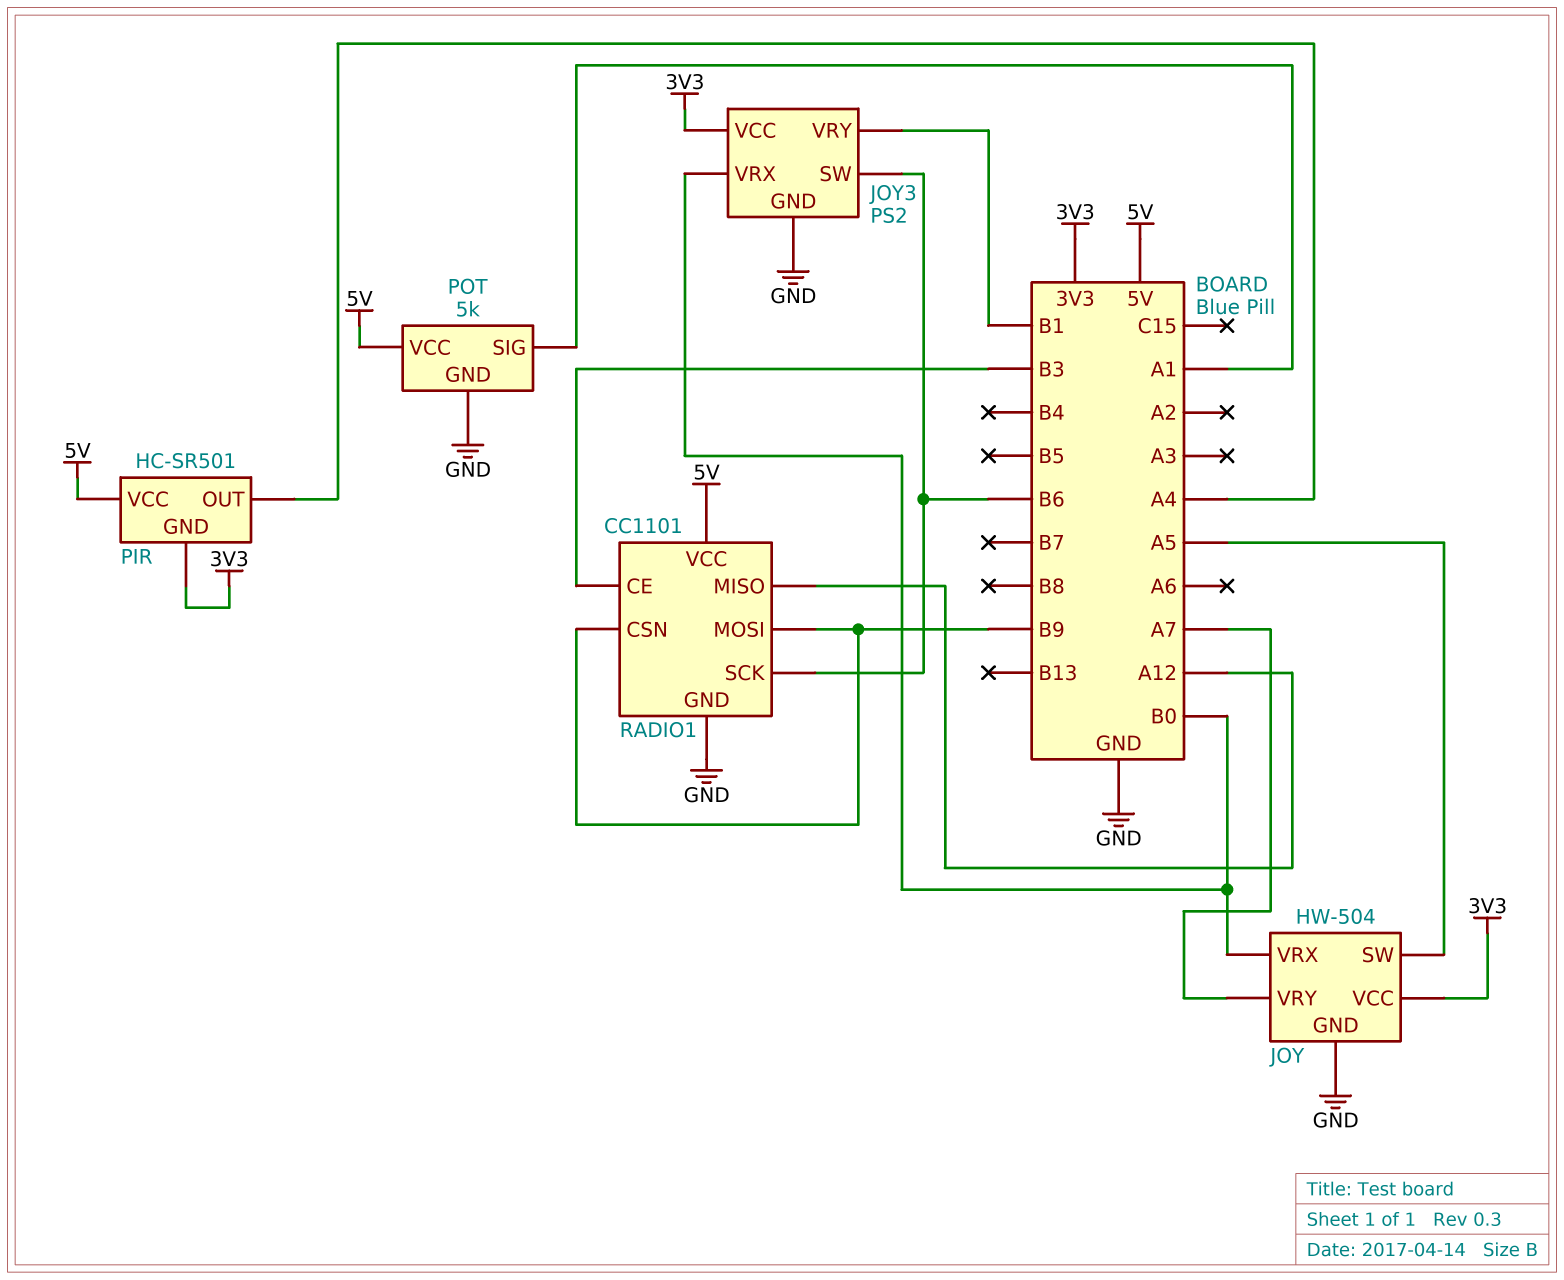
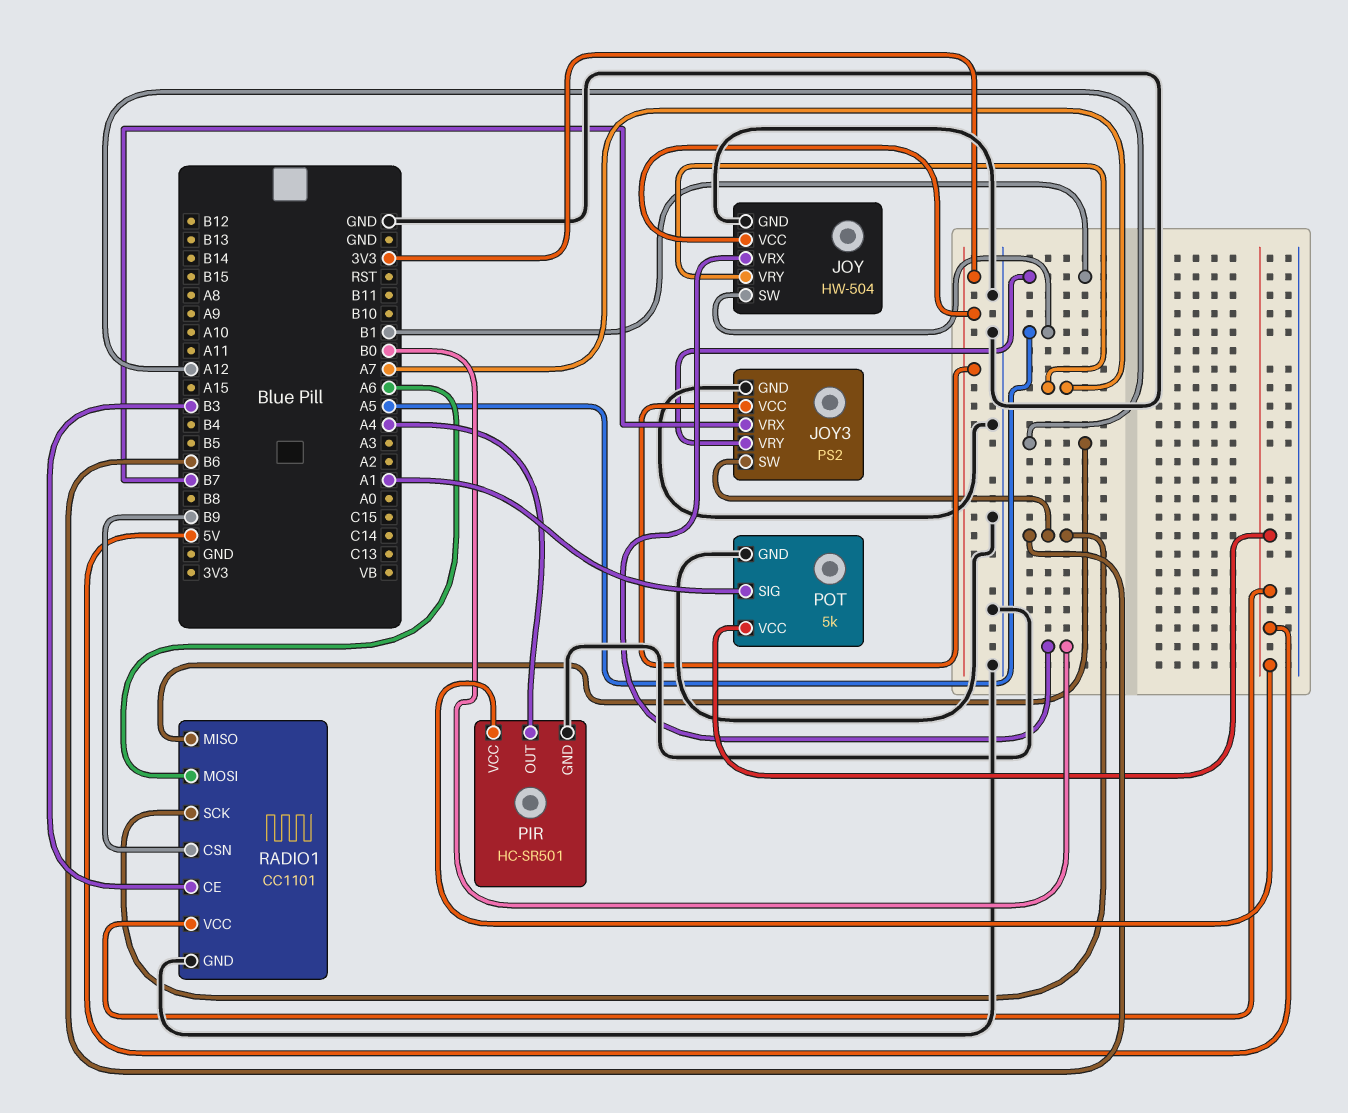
JOY3 pin VRX: B0 -> B7
PIR pin GND: 3V3 -> GND
RADIO1 pin MOSI: B9 -> A6

